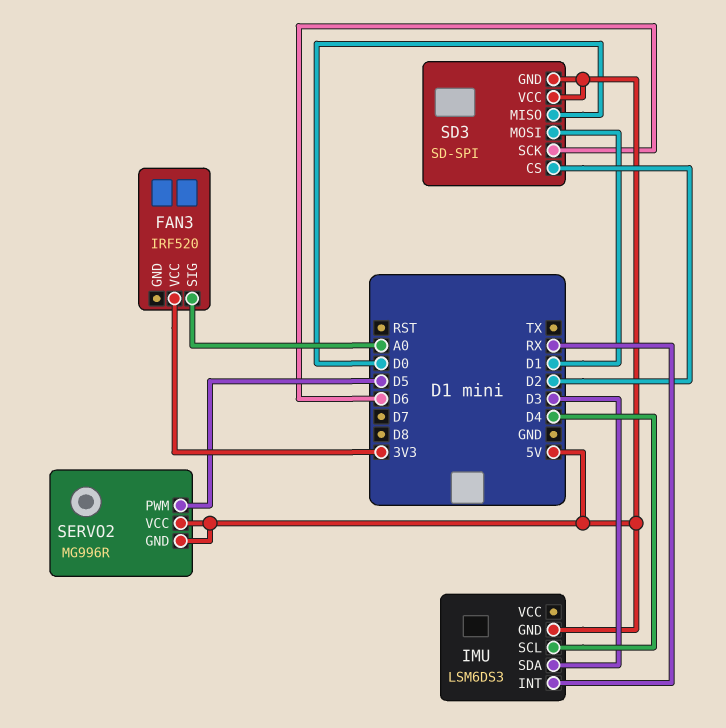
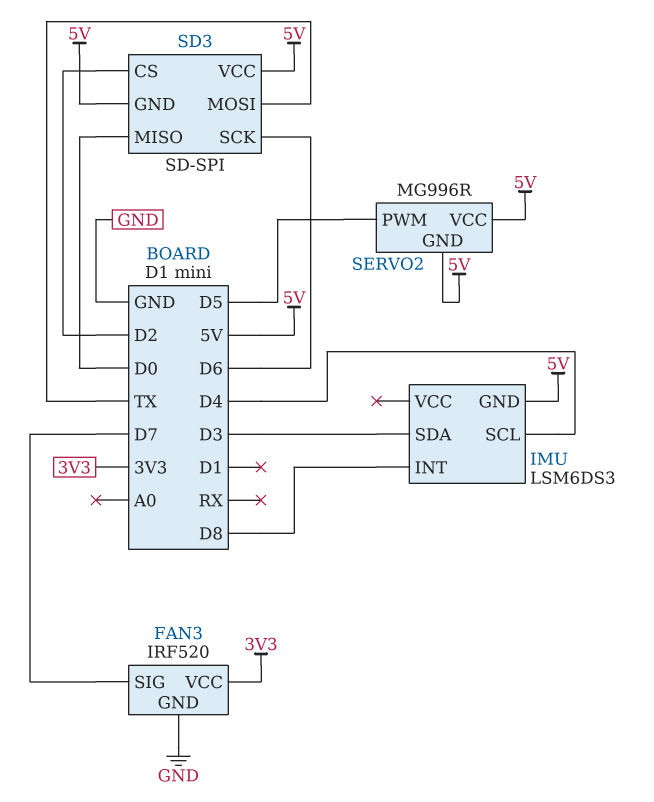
FAN3 pin GND: none -> GND
FAN3 pin SIG: A0 -> D7
IMU pin INT: RX -> D8
SD3 pin MOSI: D1 -> TX

